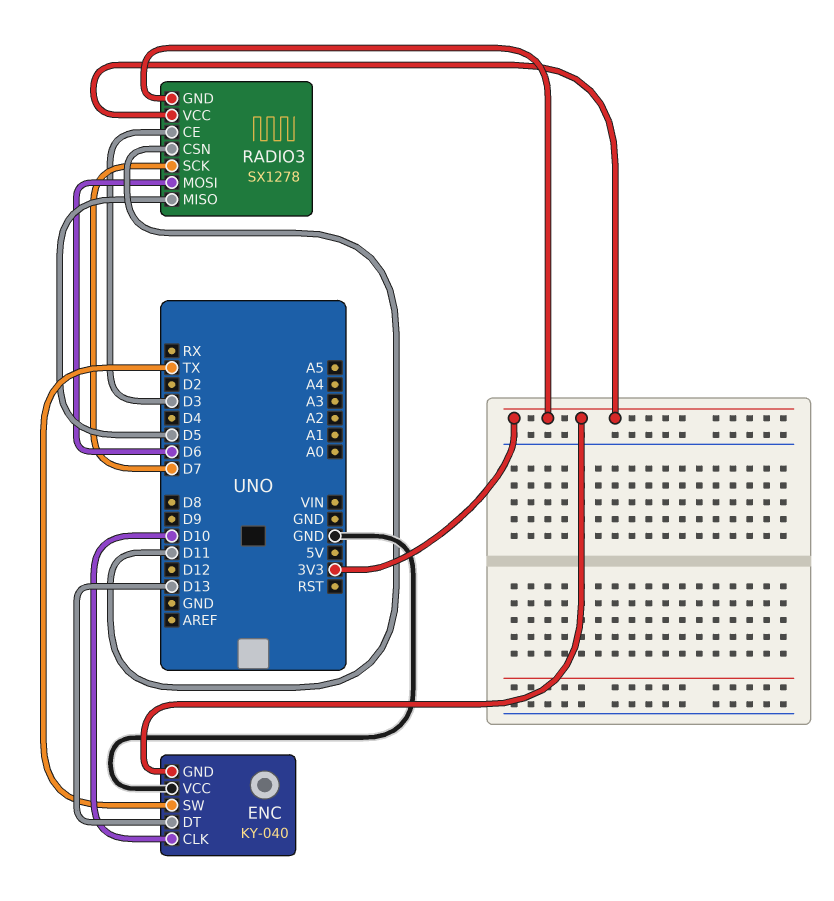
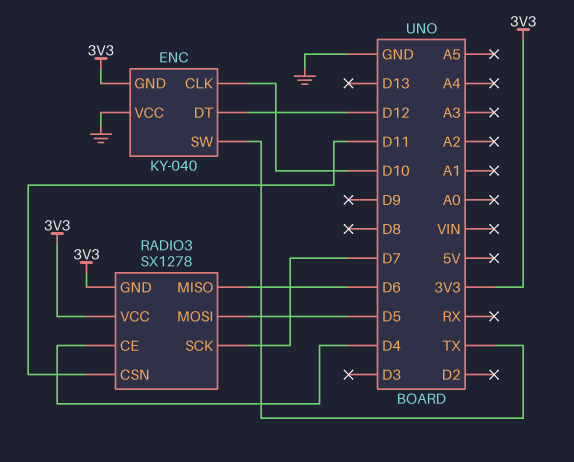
ENC pin DT: D13 -> D12
RADIO3 pin CE: D3 -> D4
RADIO3 pin MISO: D5 -> D6
RADIO3 pin MOSI: D6 -> D5

